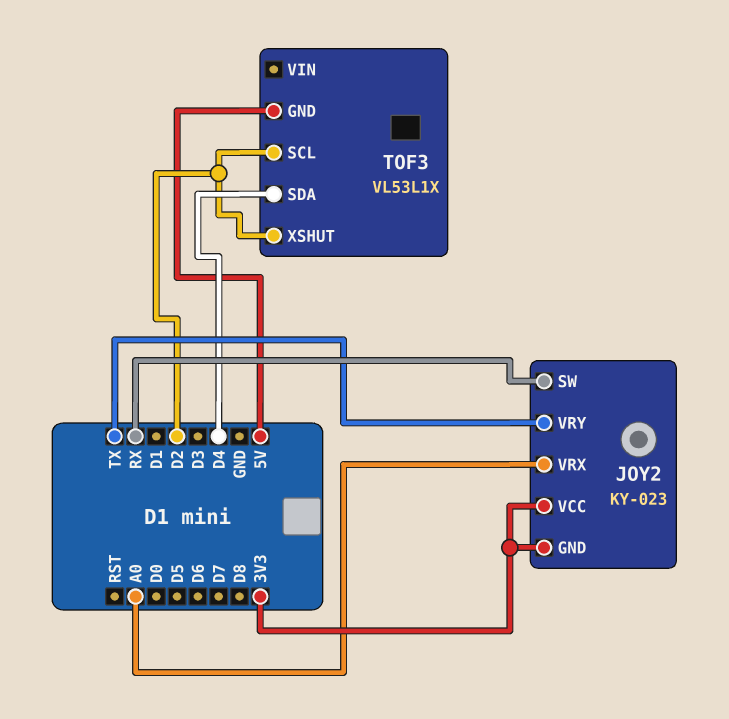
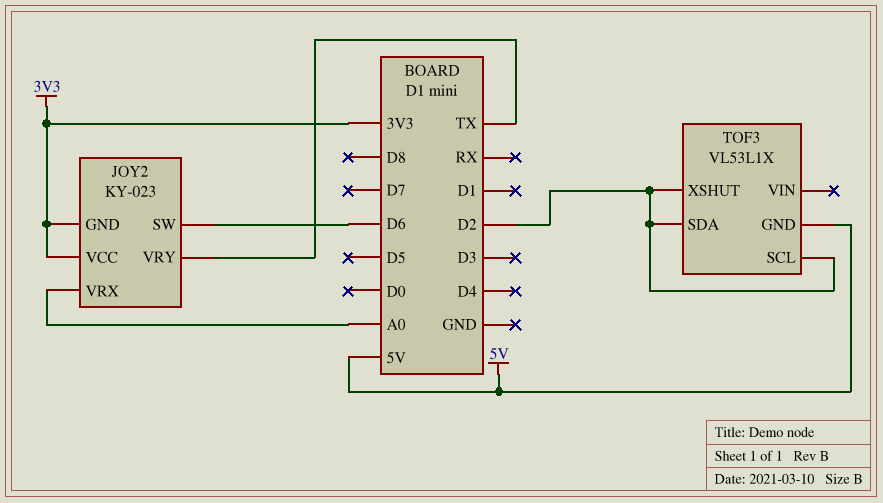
JOY2 pin SW: RX -> D6
TOF3 pin SDA: D4 -> D2

